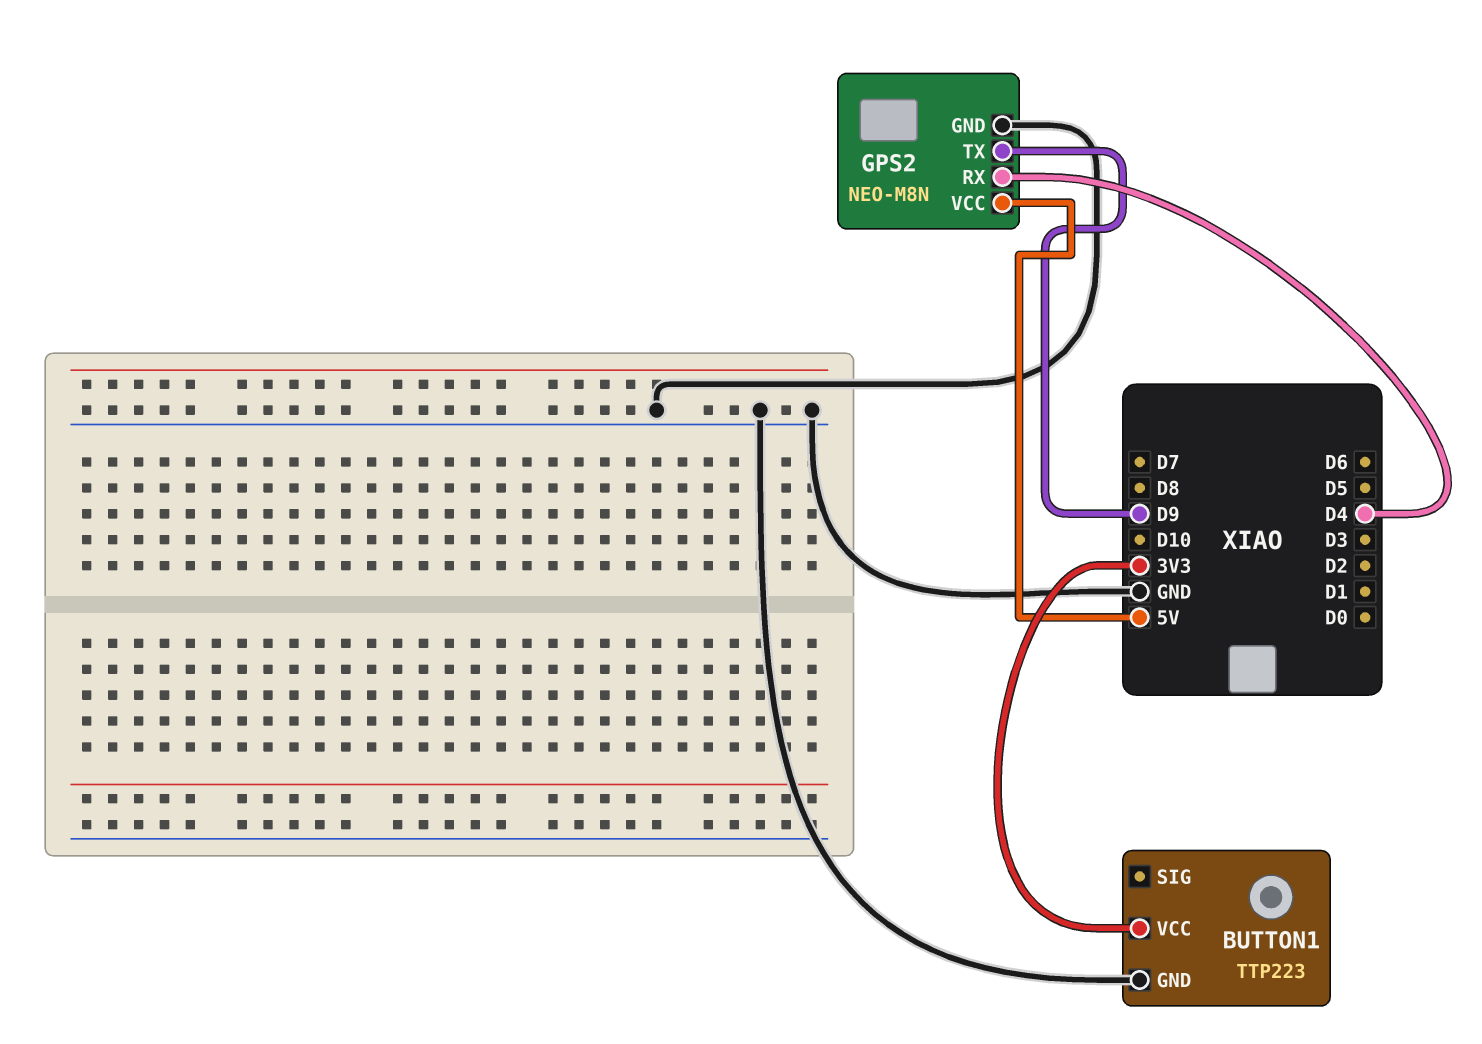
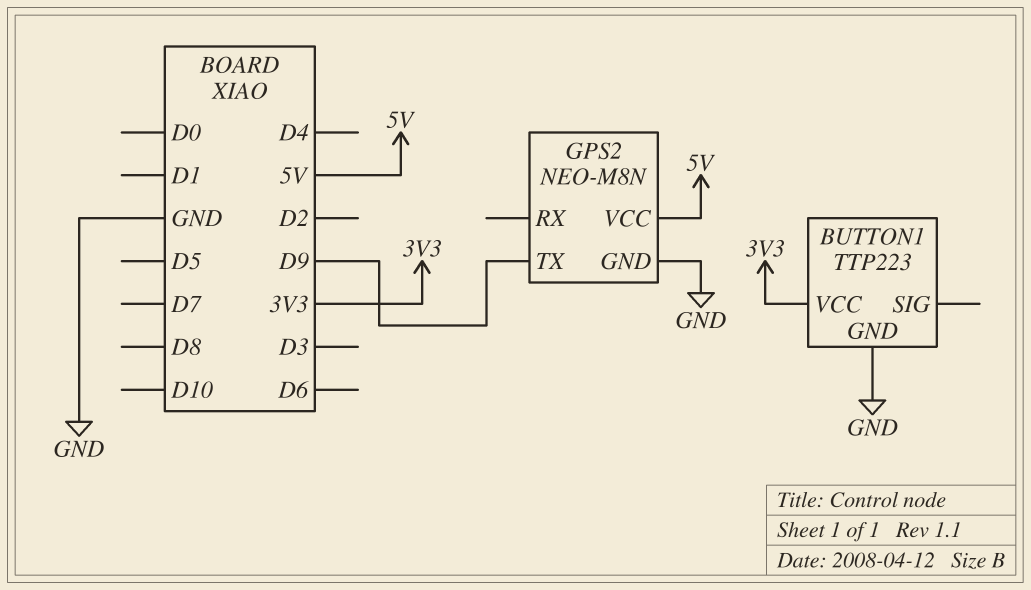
GPS2 pin RX: D4 -> none

